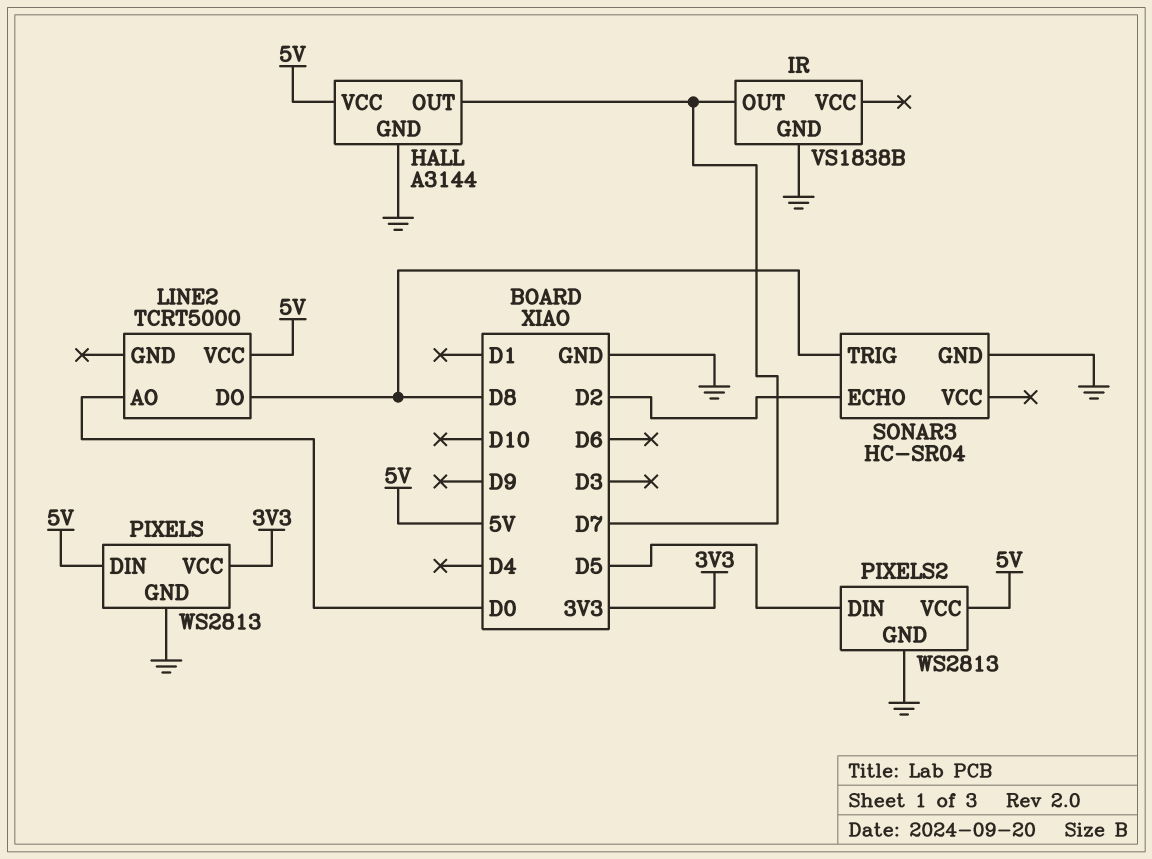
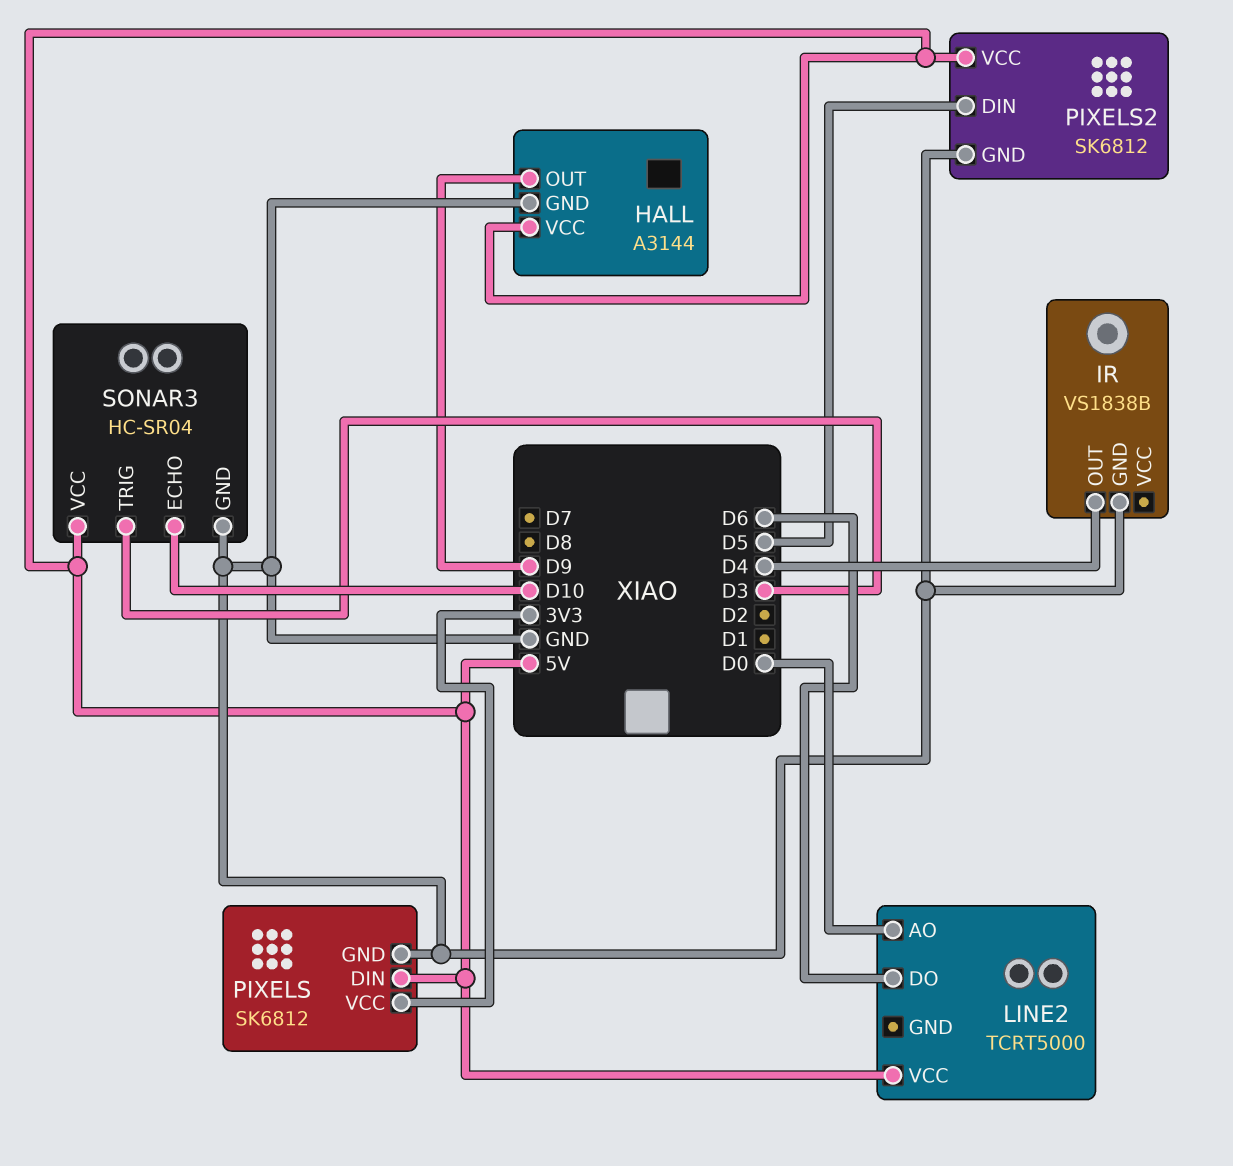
HALL pin OUT: D7 -> D9
IR pin OUT: D7 -> D4
LINE2 pin DO: D8 -> D6
PIXELS: WS2813 -> SK6812
PIXELS2: WS2813 -> SK6812
SONAR3 pin ECHO: D2 -> D10
SONAR3 pin TRIG: D8 -> D3
SONAR3 pin VCC: none -> 5V

